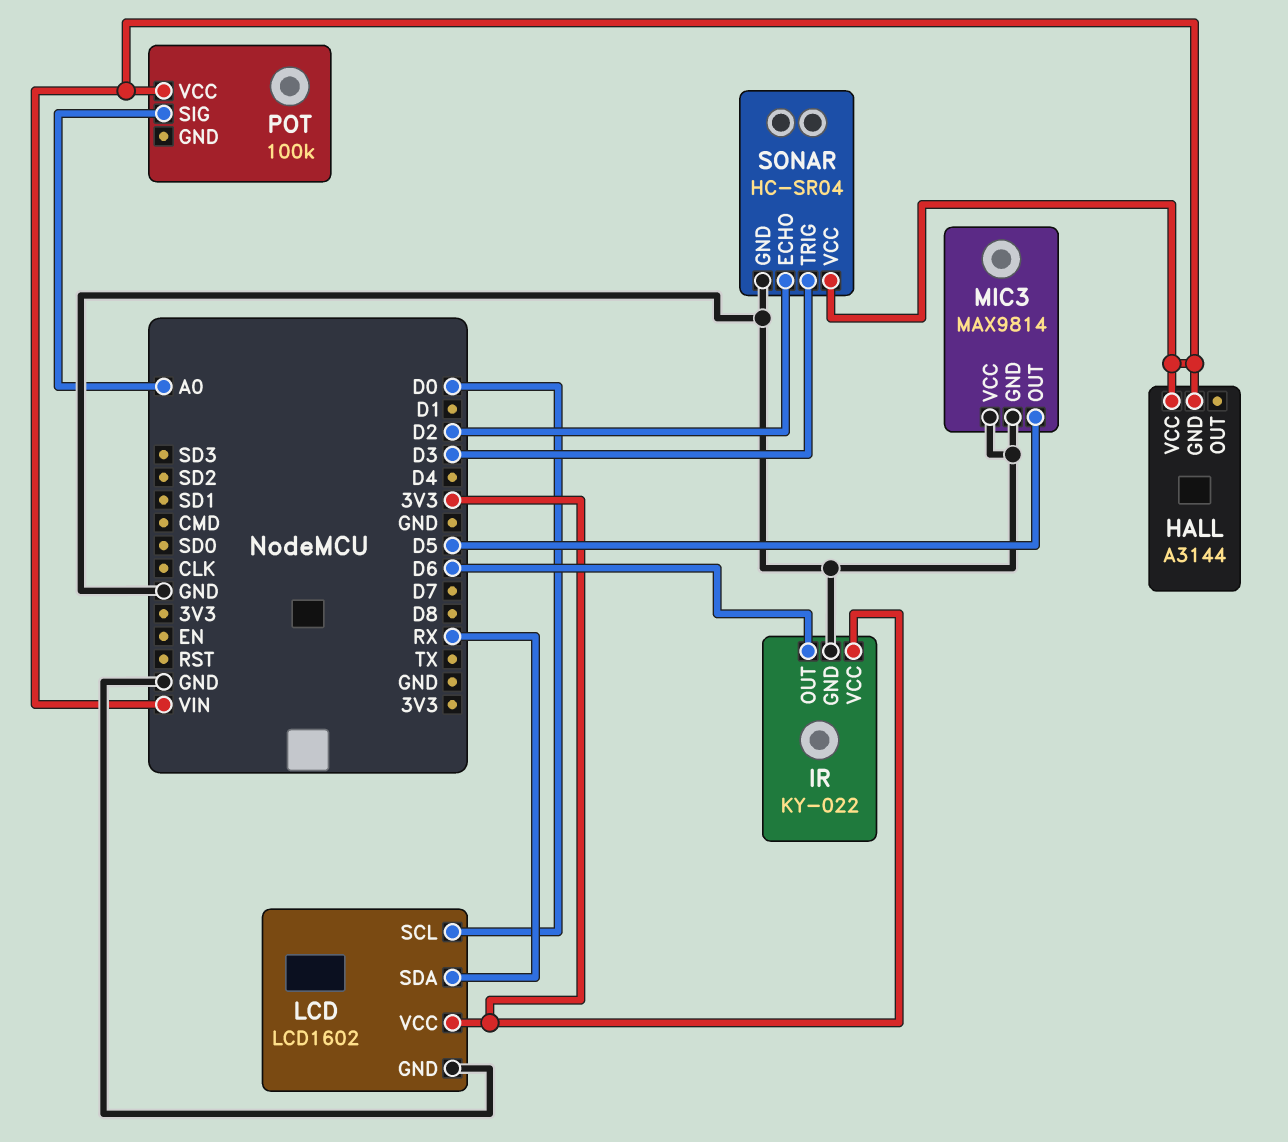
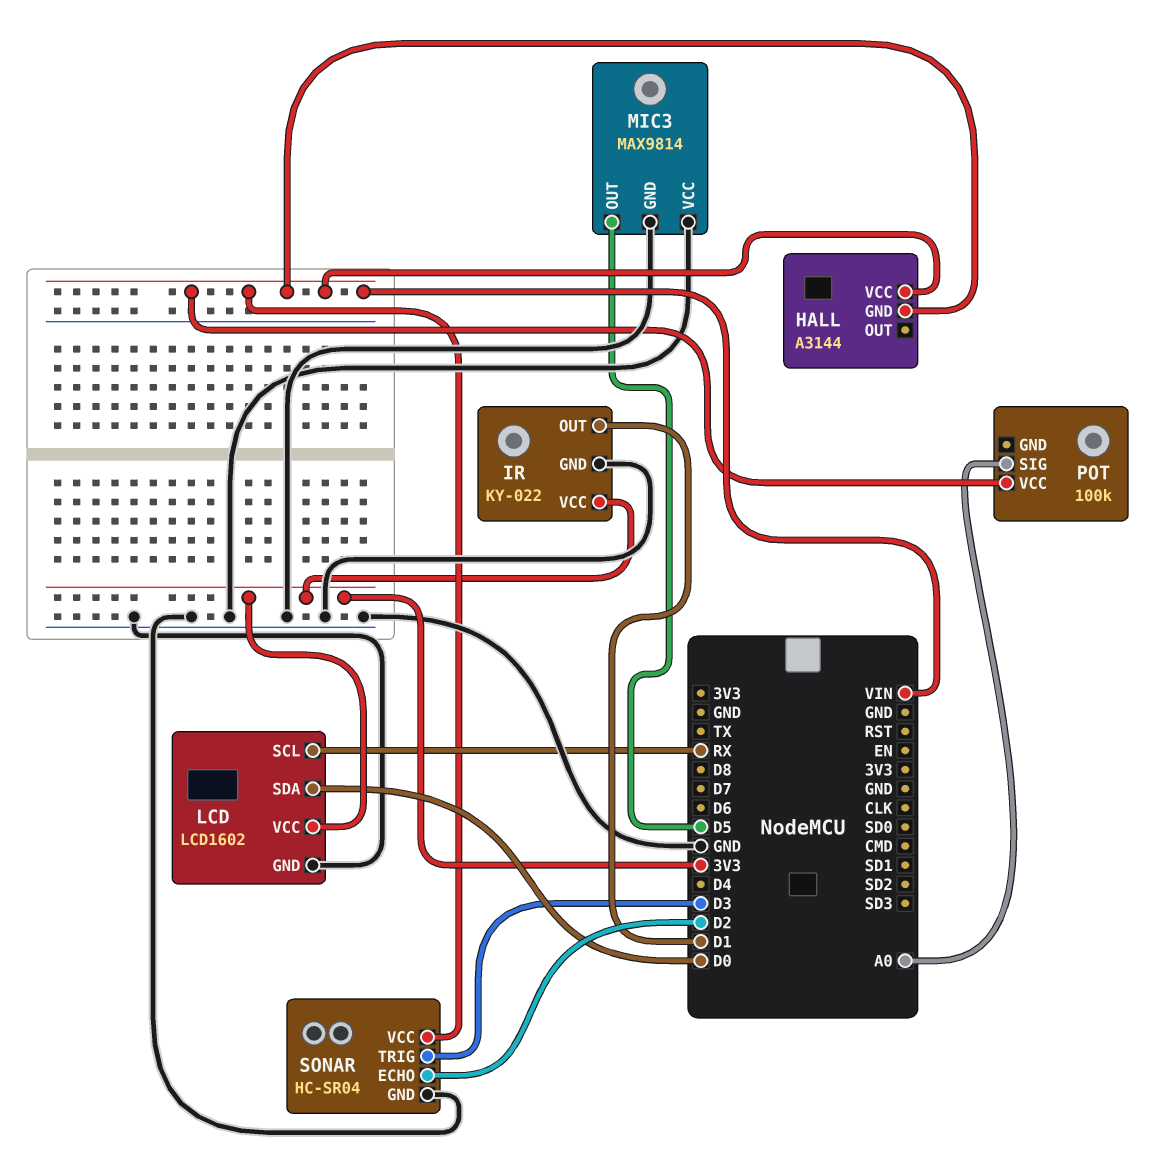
IR pin OUT: D6 -> D1
LCD pin SCL: D0 -> RX
LCD pin SDA: RX -> D0

